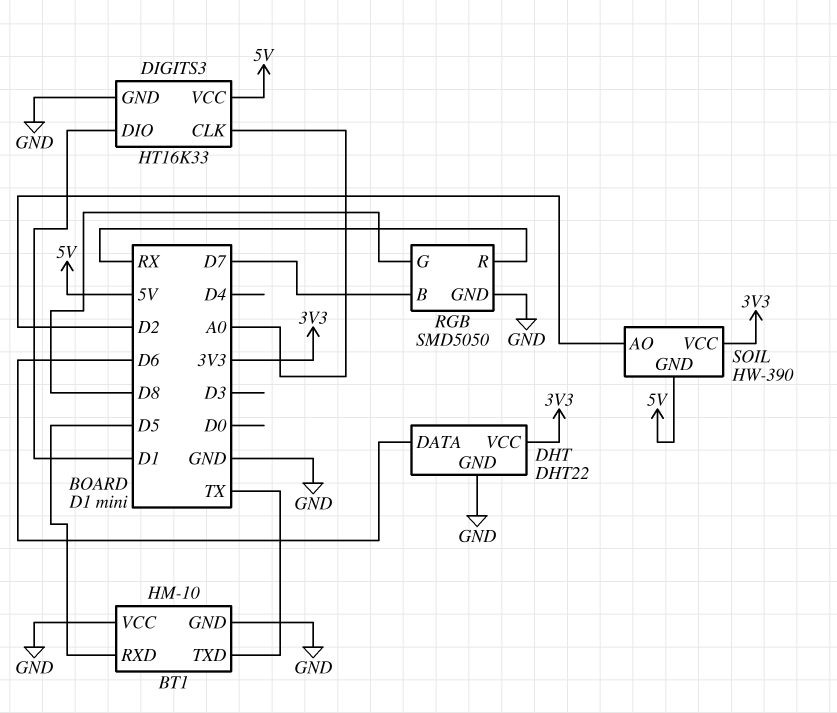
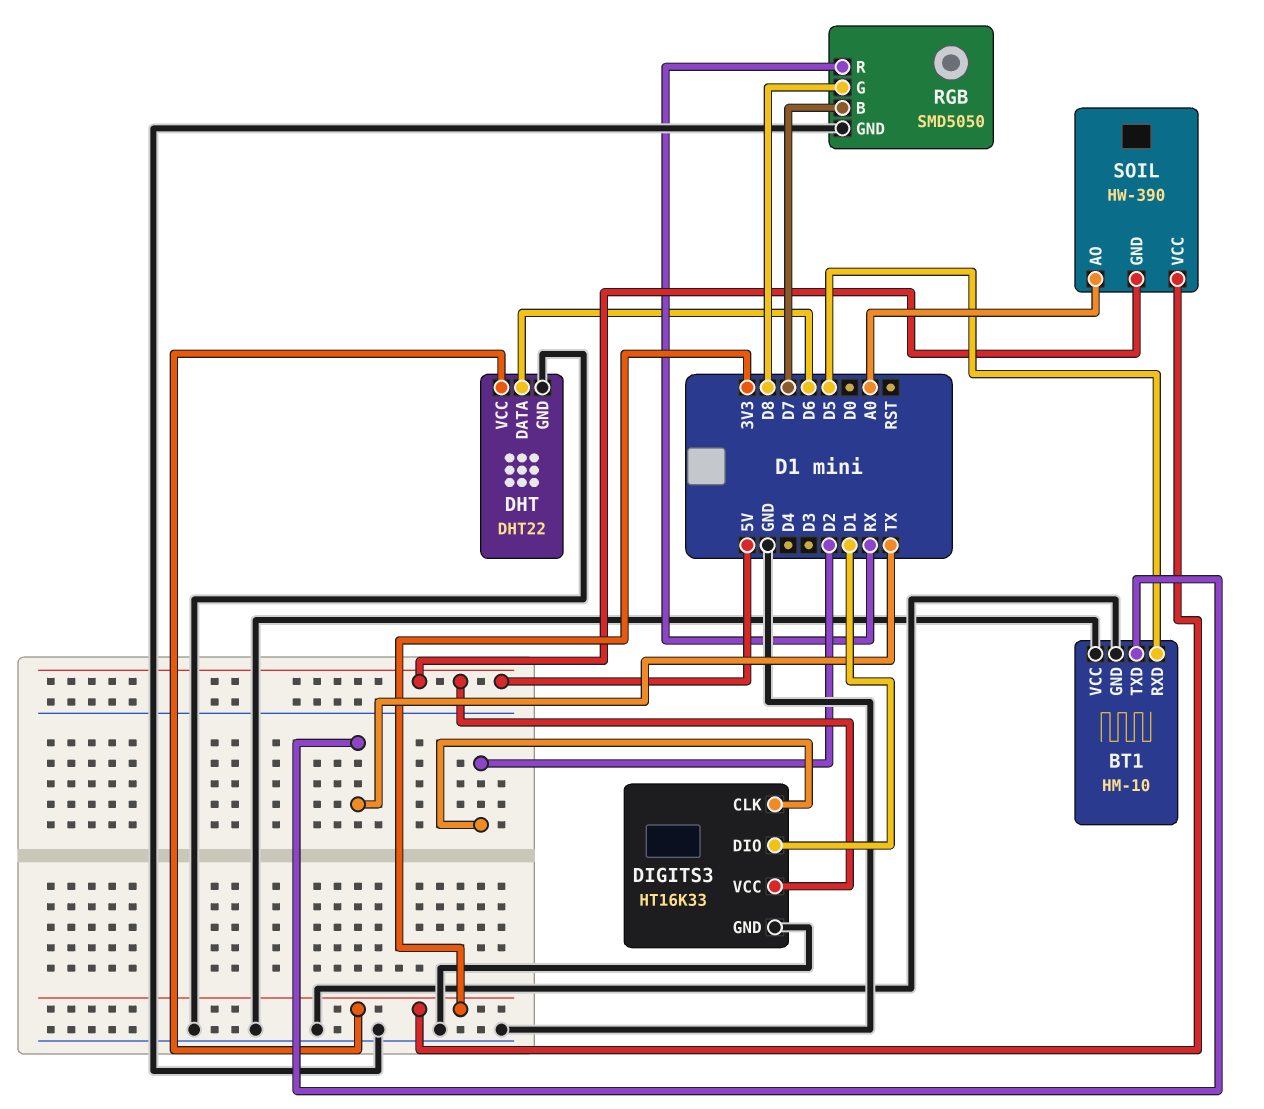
DIGITS3 pin CLK: A0 -> D2
SOIL pin AO: D2 -> A0

